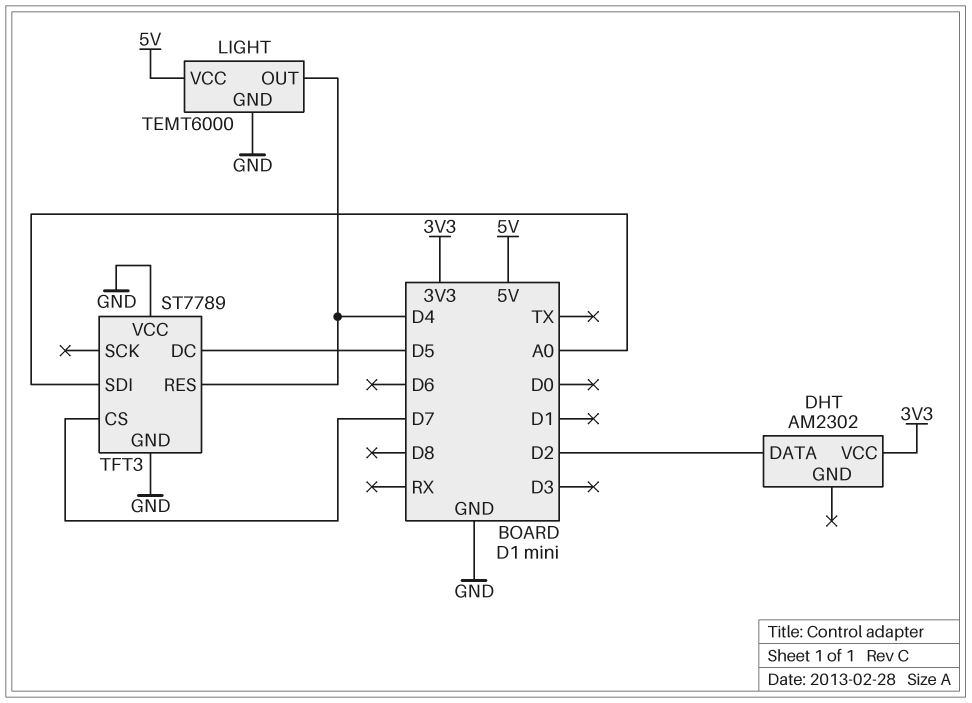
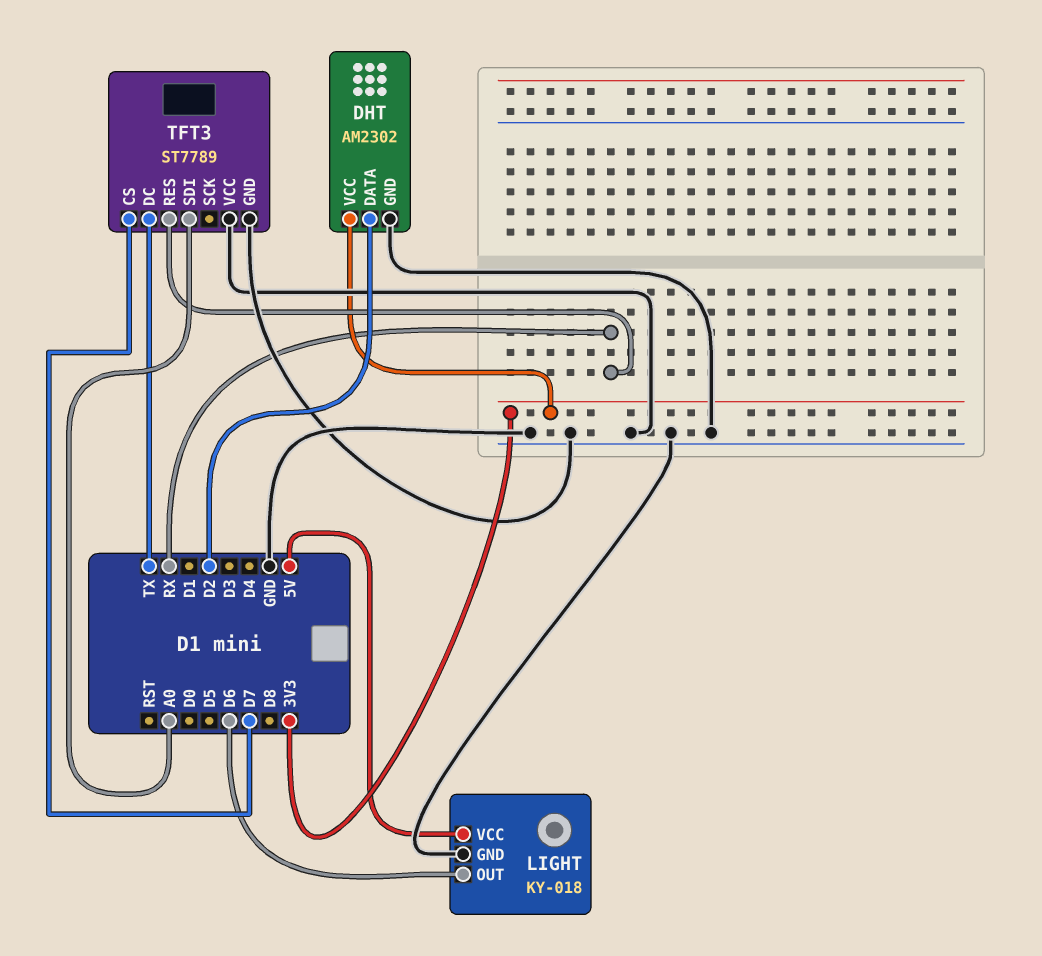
DHT pin GND: none -> GND
LIGHT: TEMT6000 -> KY-018
LIGHT pin OUT: D4 -> D6
TFT3 pin DC: D5 -> TX
TFT3 pin RES: D4 -> RX

